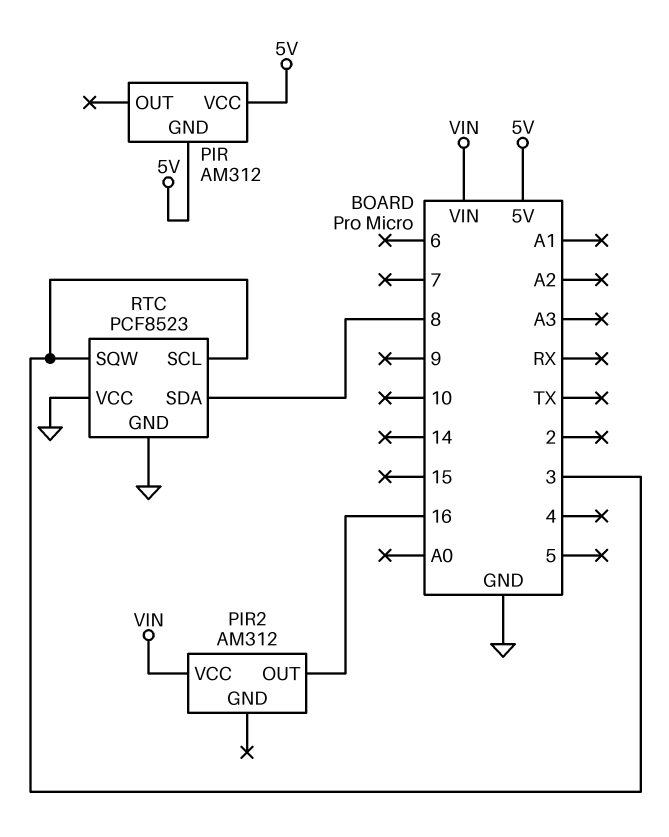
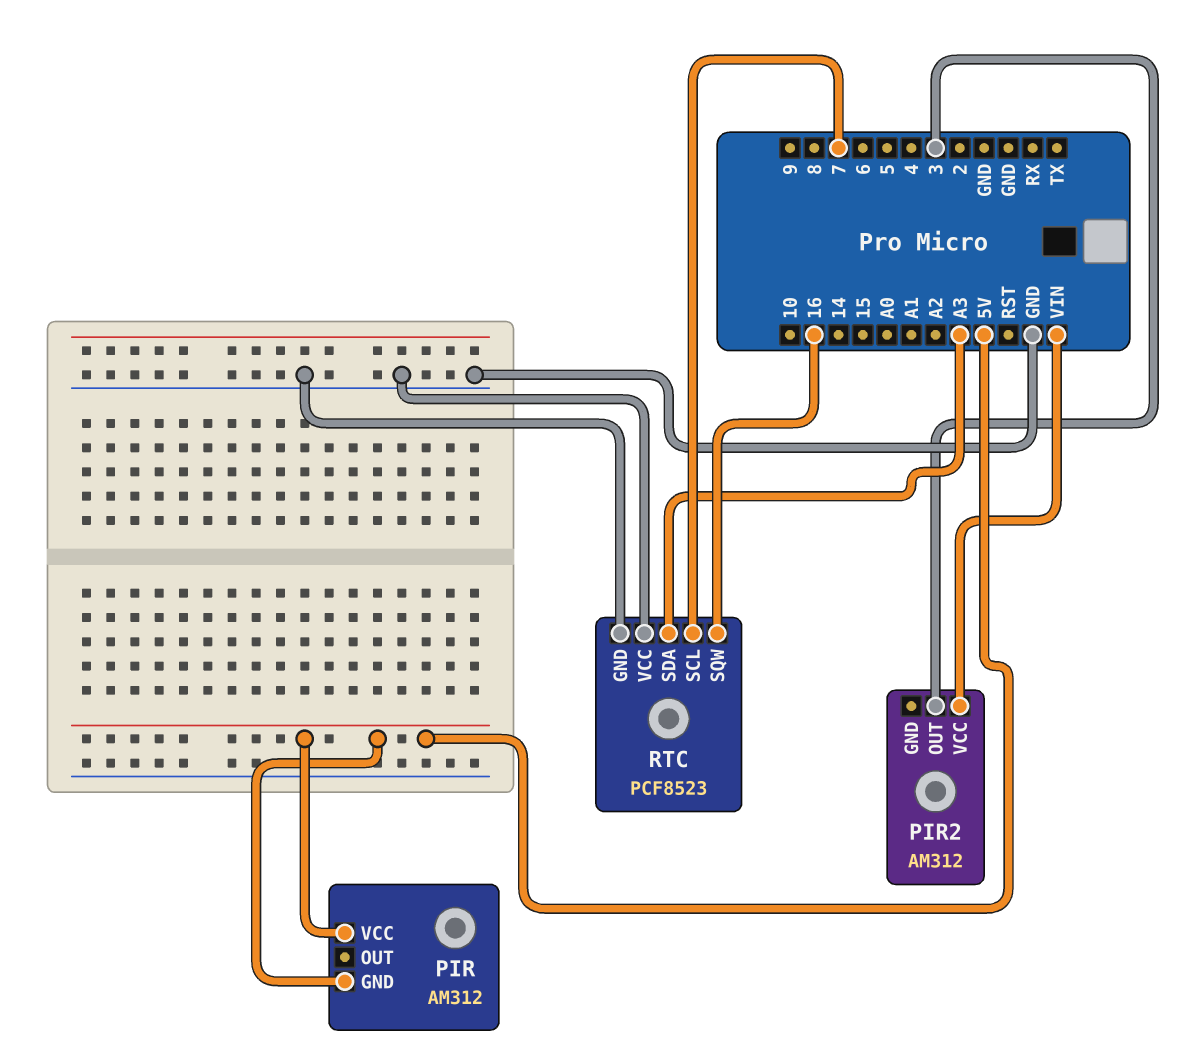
PIR2 pin OUT: 16 -> 3
RTC pin SCL: 3 -> 7
RTC pin SDA: 8 -> A3
RTC pin SQW: 3 -> 16

